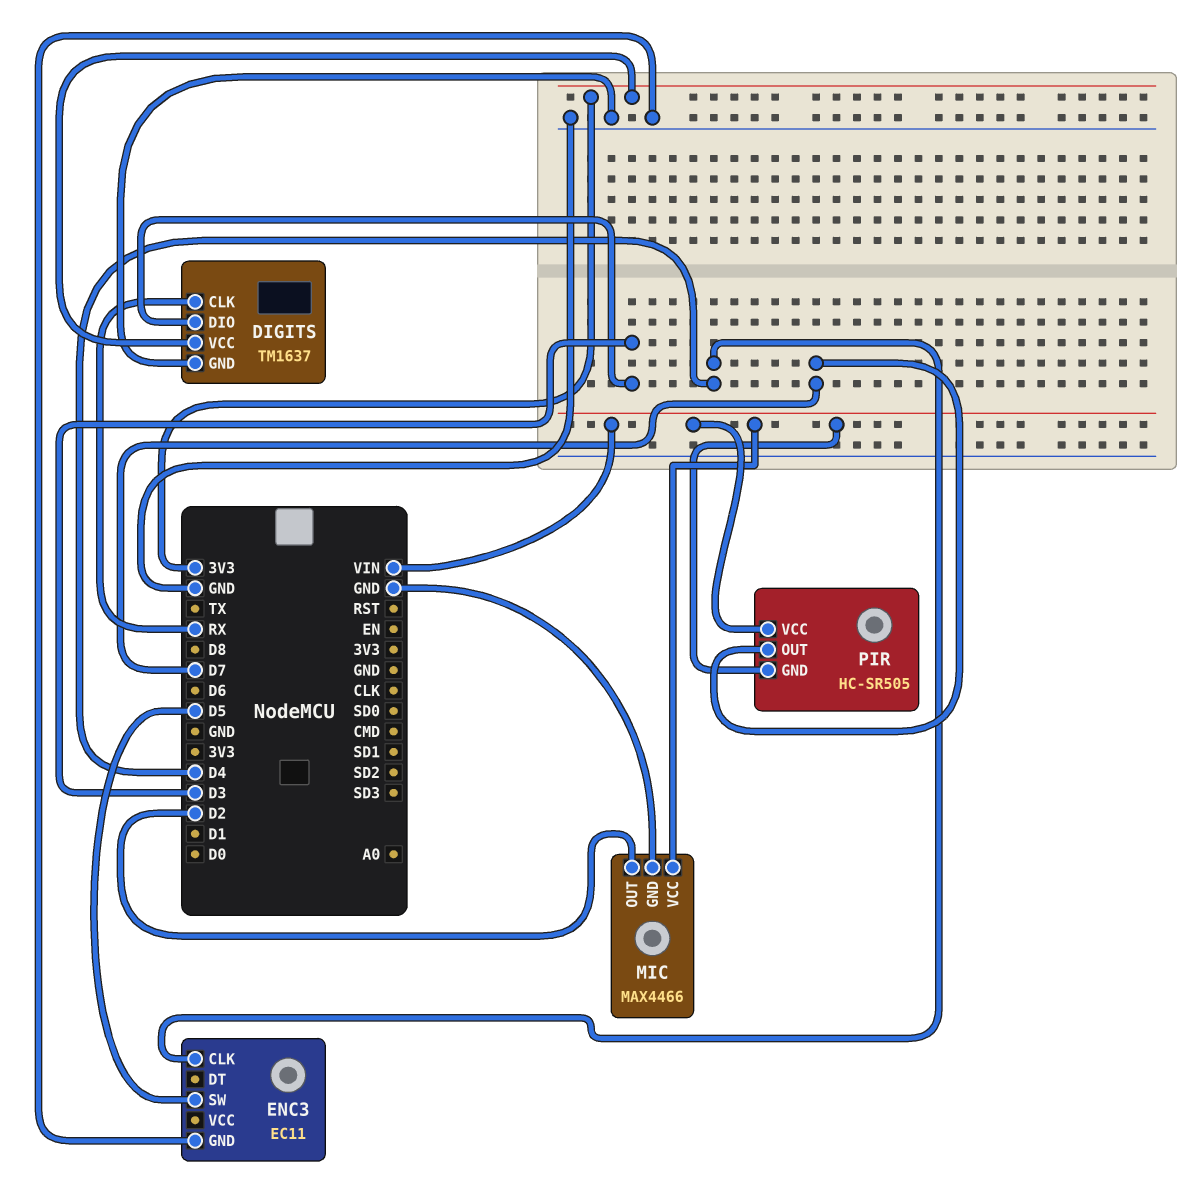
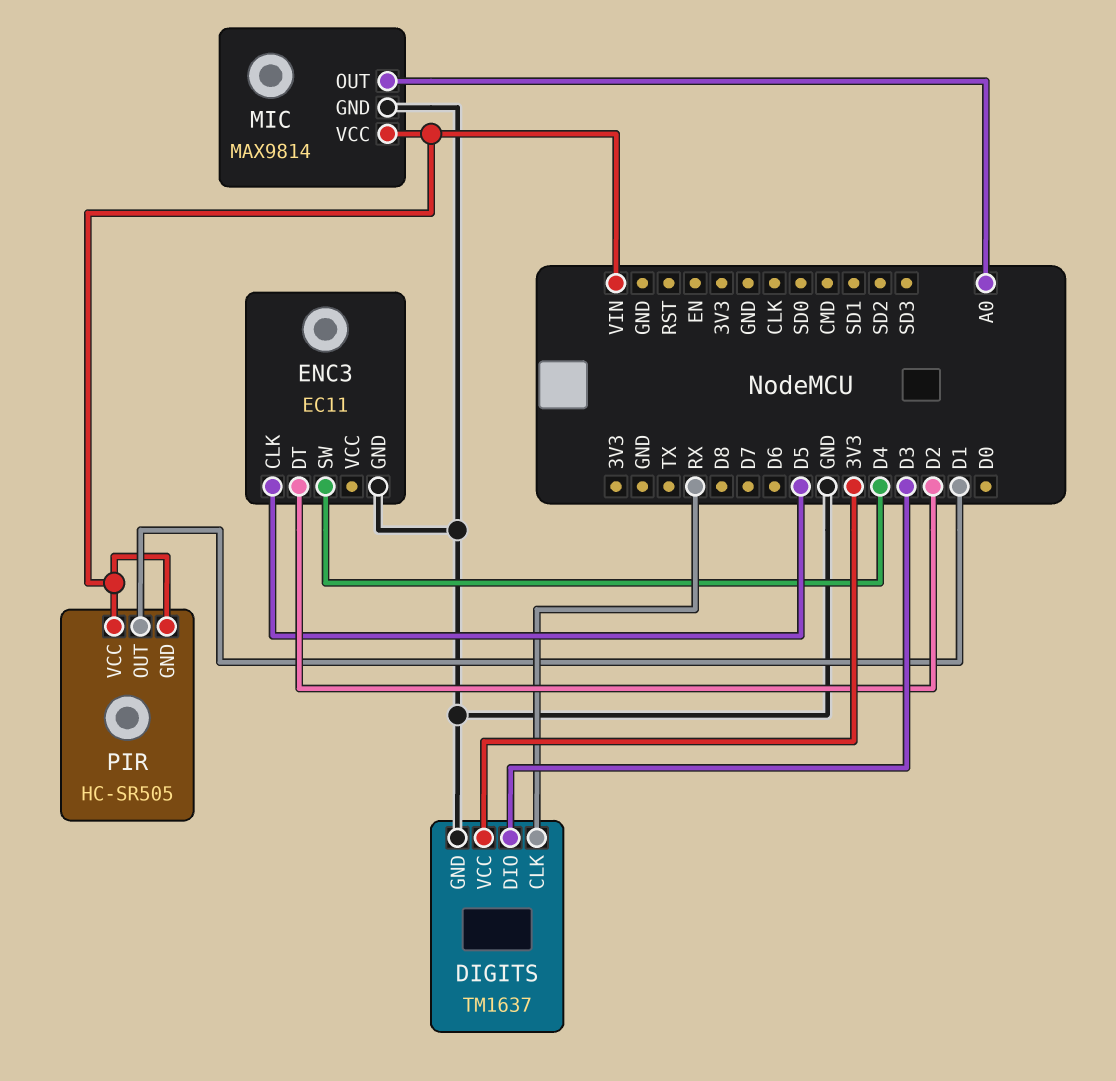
ENC3 pin CLK: D4 -> D5
ENC3 pin DT: none -> D2
ENC3 pin SW: D5 -> D4
MIC: MAX4466 -> MAX9814
MIC pin OUT: D2 -> A0
PIR pin OUT: D7 -> D1

